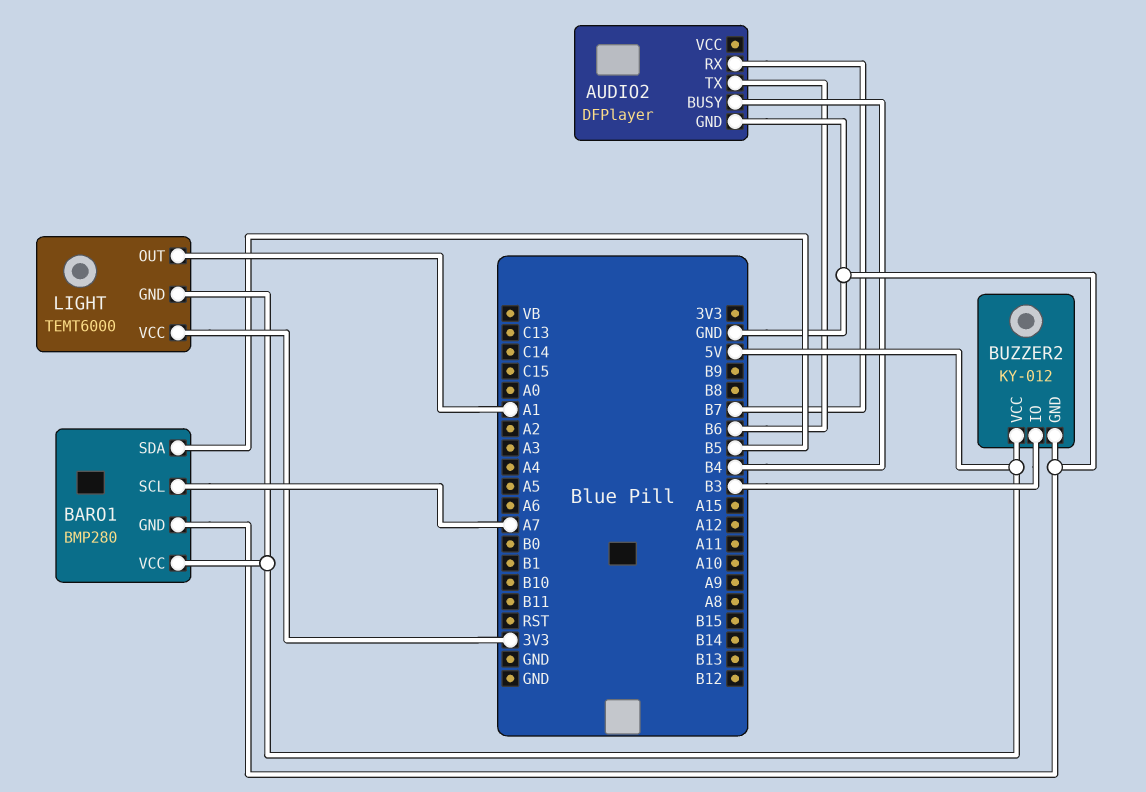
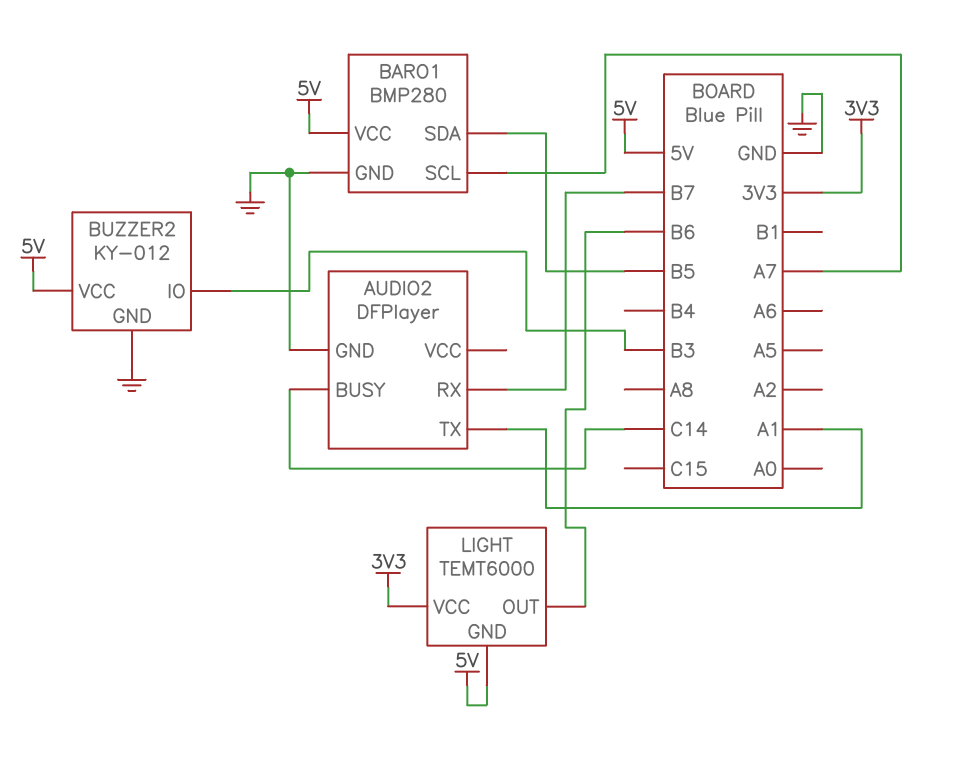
AUDIO2 pin BUSY: B4 -> C14
AUDIO2 pin TX: B6 -> A1
LIGHT pin OUT: A1 -> B6

